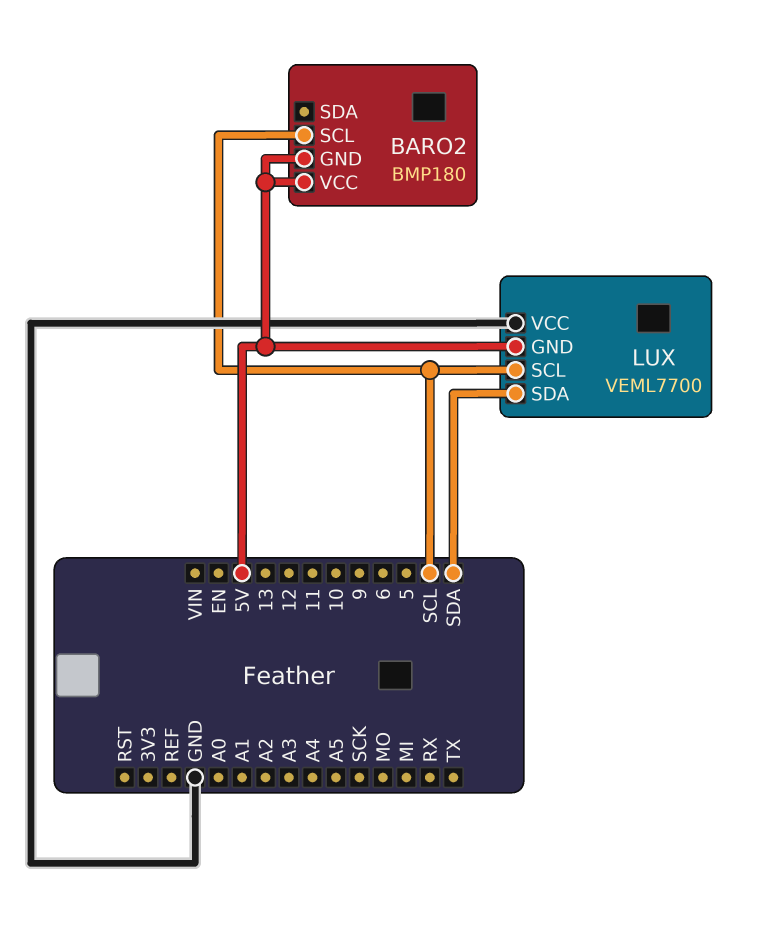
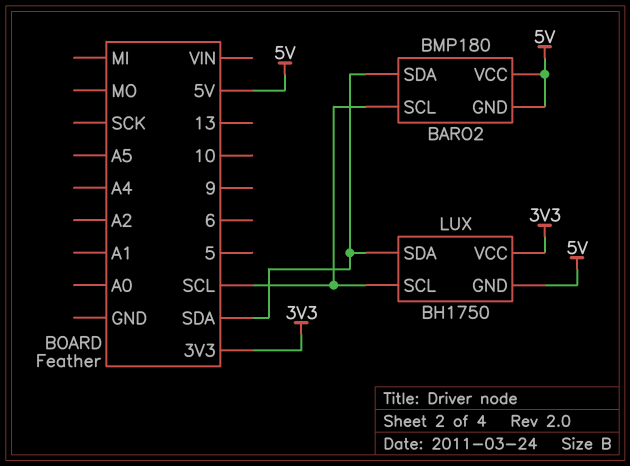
BARO2 pin SDA: none -> SDA
LUX: VEML7700 -> BH1750
LUX pin VCC: GND -> 3V3

